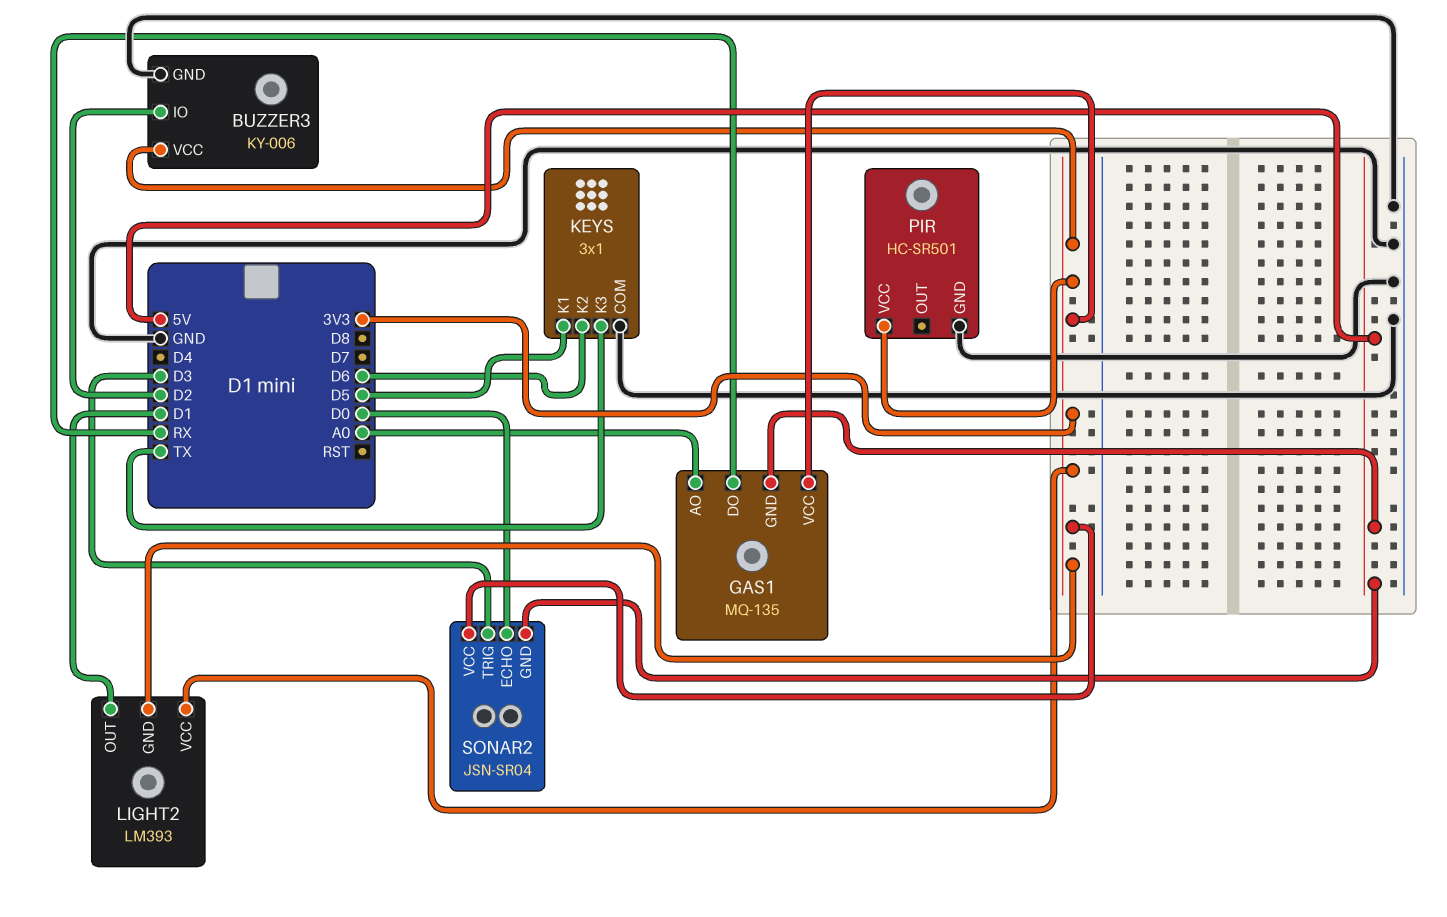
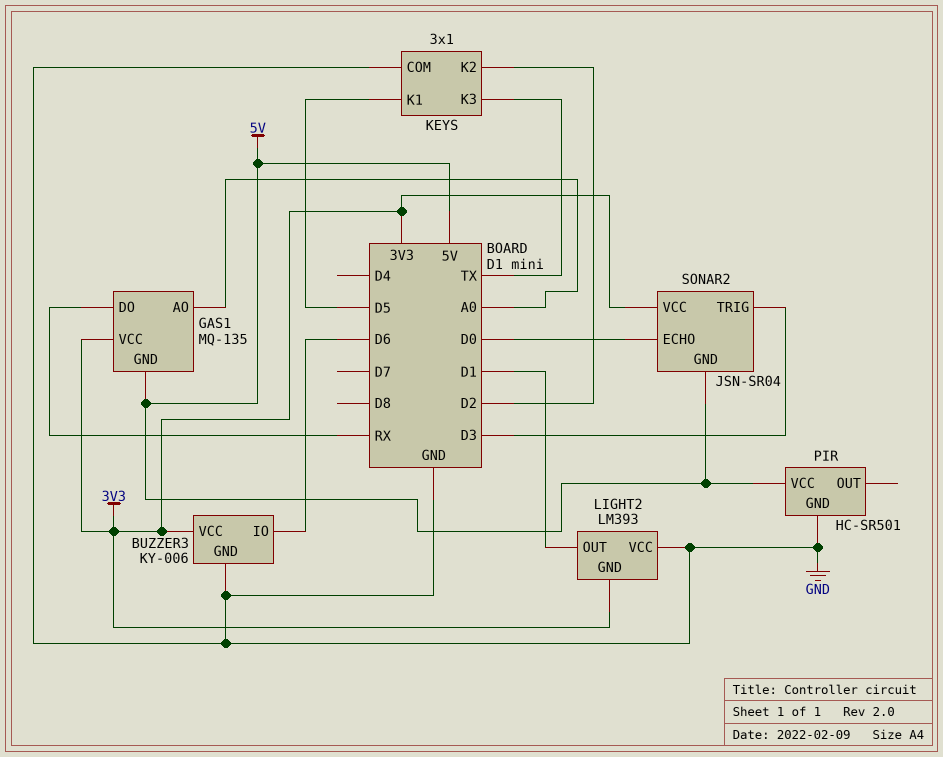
BUZZER3 pin IO: D2 -> D6
KEYS pin K2: D6 -> D2
LIGHT2 pin VCC: 3V3 -> GND
PIR pin VCC: 3V3 -> 5V

